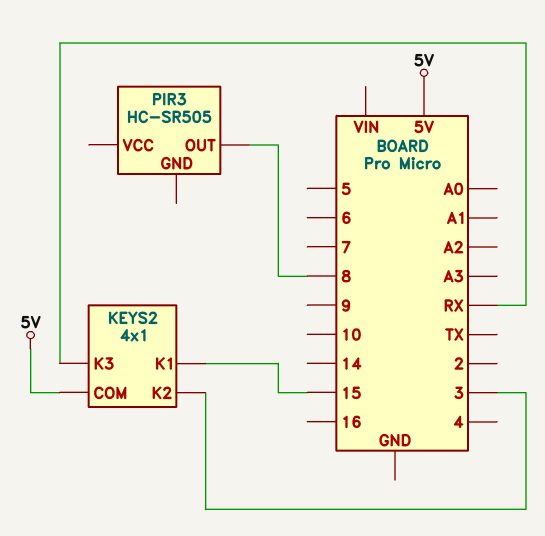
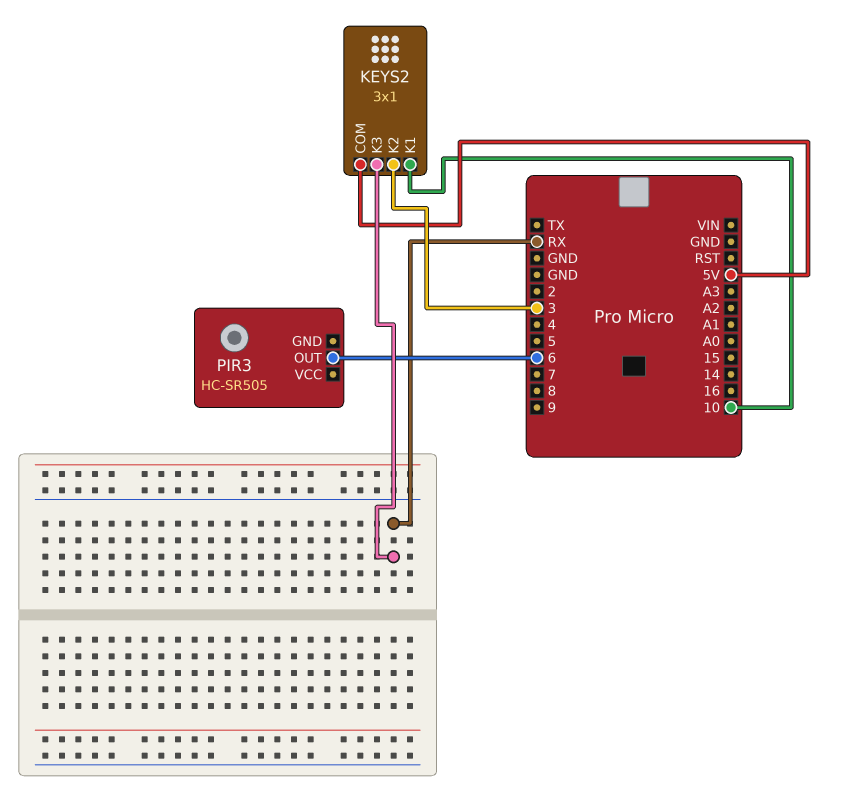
KEYS2: 4x1 -> 3x1
KEYS2 pin K1: 15 -> 10
PIR3 pin OUT: 8 -> 6

